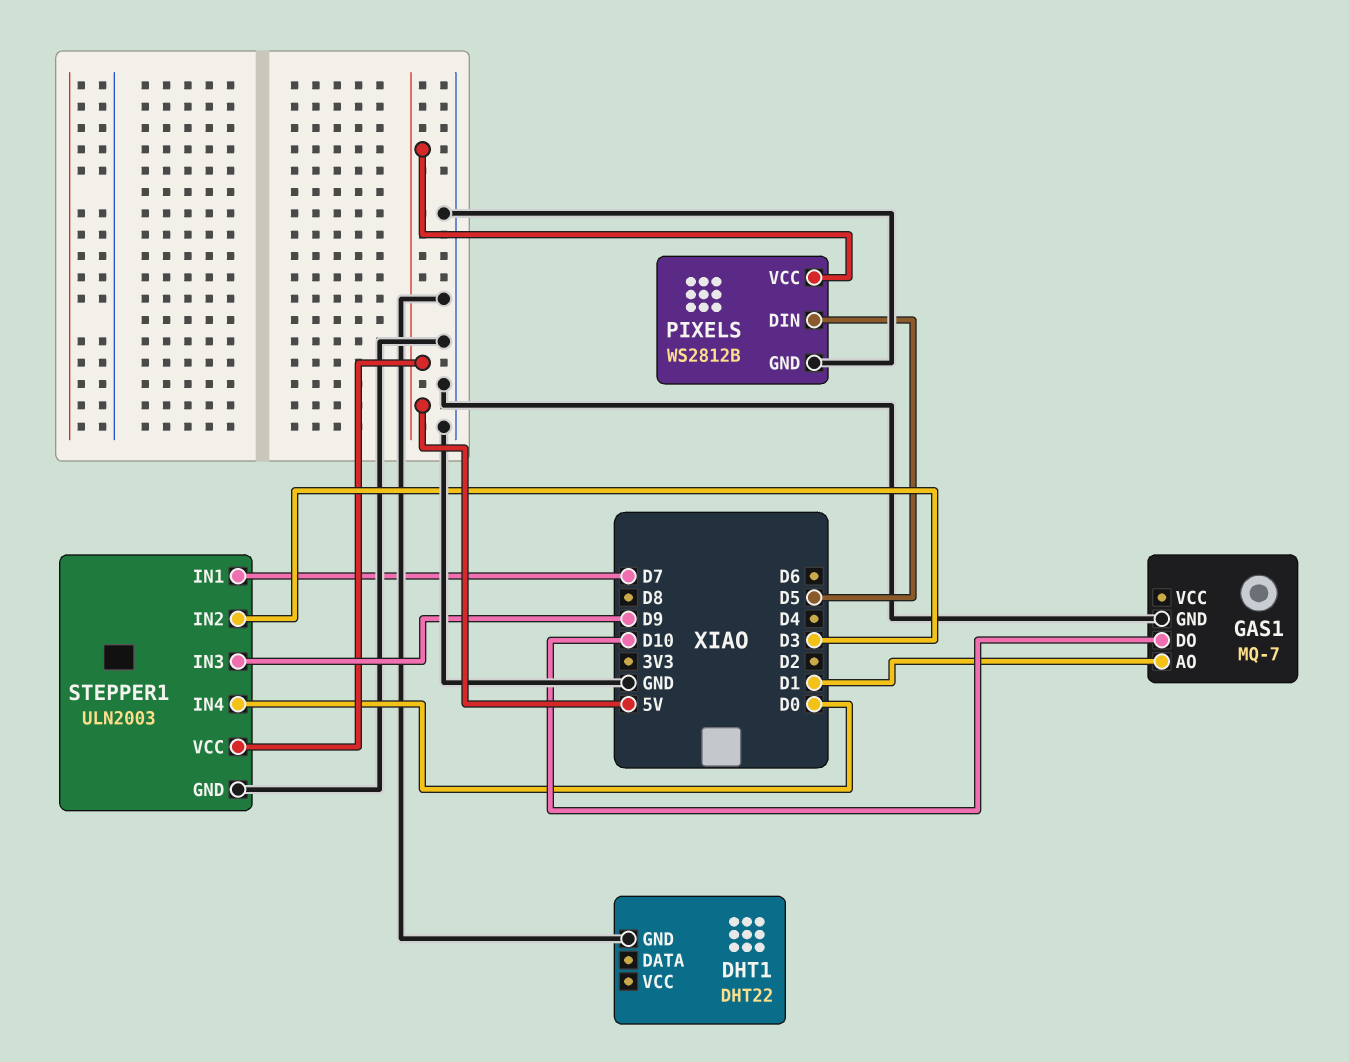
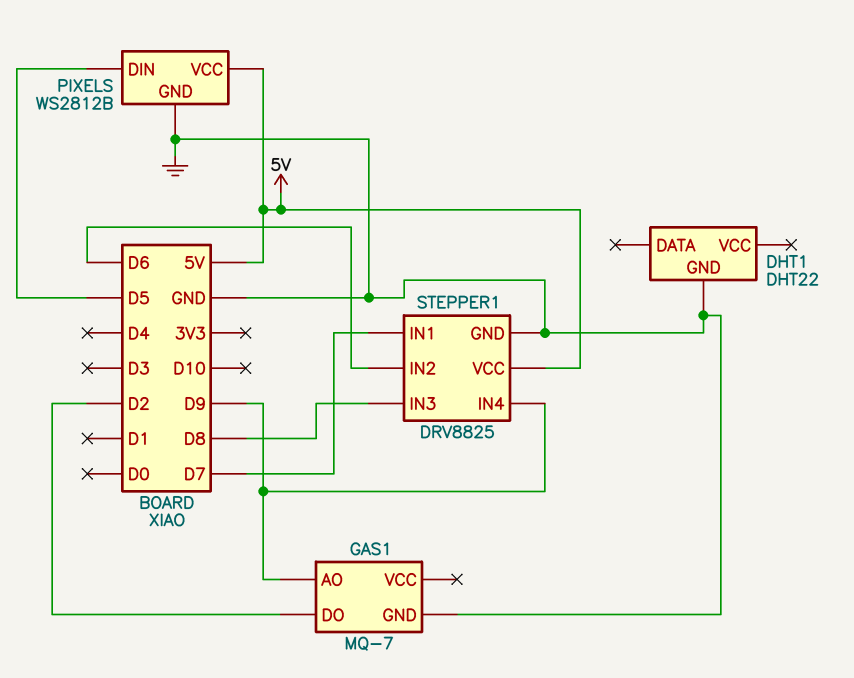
GAS1 pin AO: D1 -> D9
GAS1 pin DO: D10 -> D2
STEPPER1: ULN2003 -> DRV8825
STEPPER1 pin IN2: D3 -> D6
STEPPER1 pin IN3: D9 -> D8
STEPPER1 pin IN4: D0 -> D9

